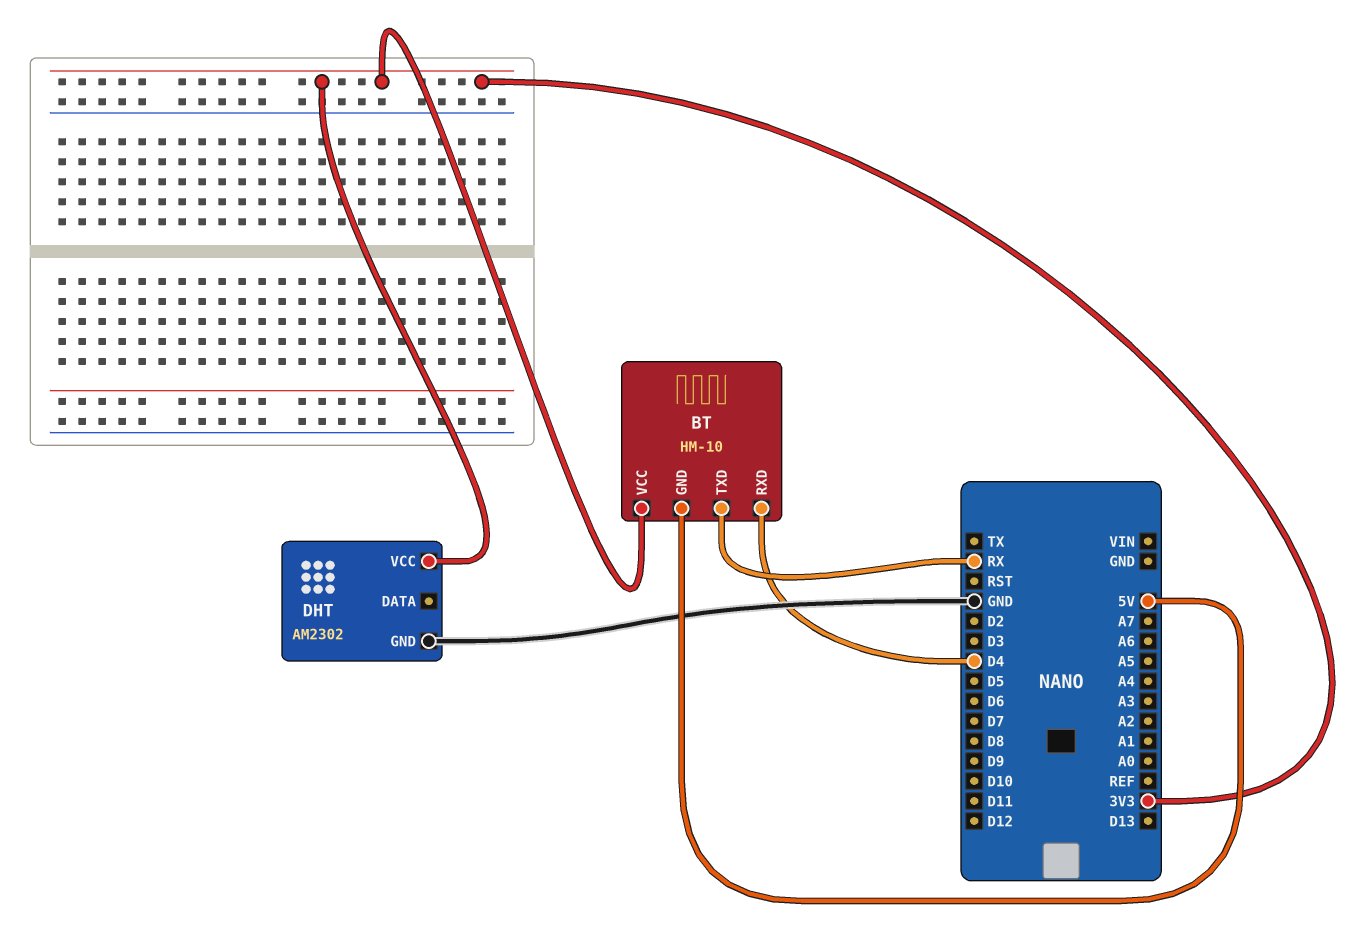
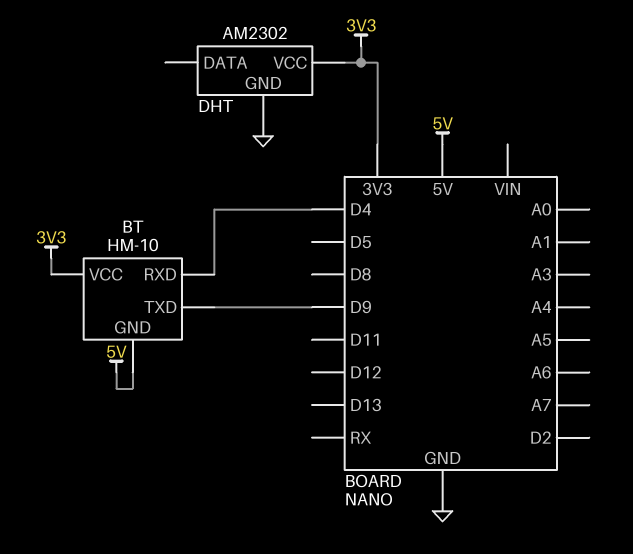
BT pin TXD: RX -> D9

